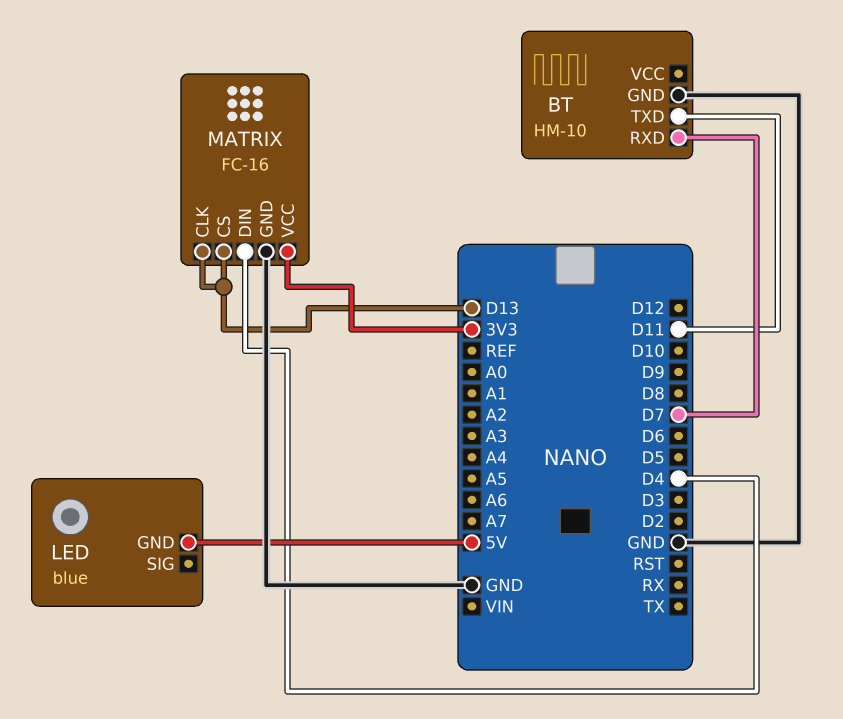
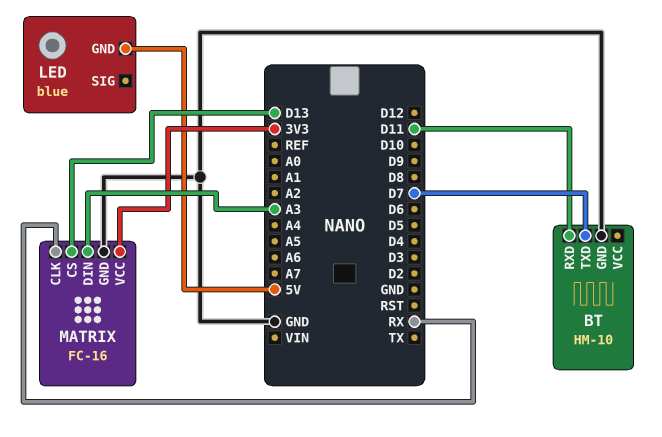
BT pin RXD: D7 -> D11
BT pin TXD: D11 -> D7
MATRIX pin CLK: D13 -> RX
MATRIX pin DIN: D4 -> A3

